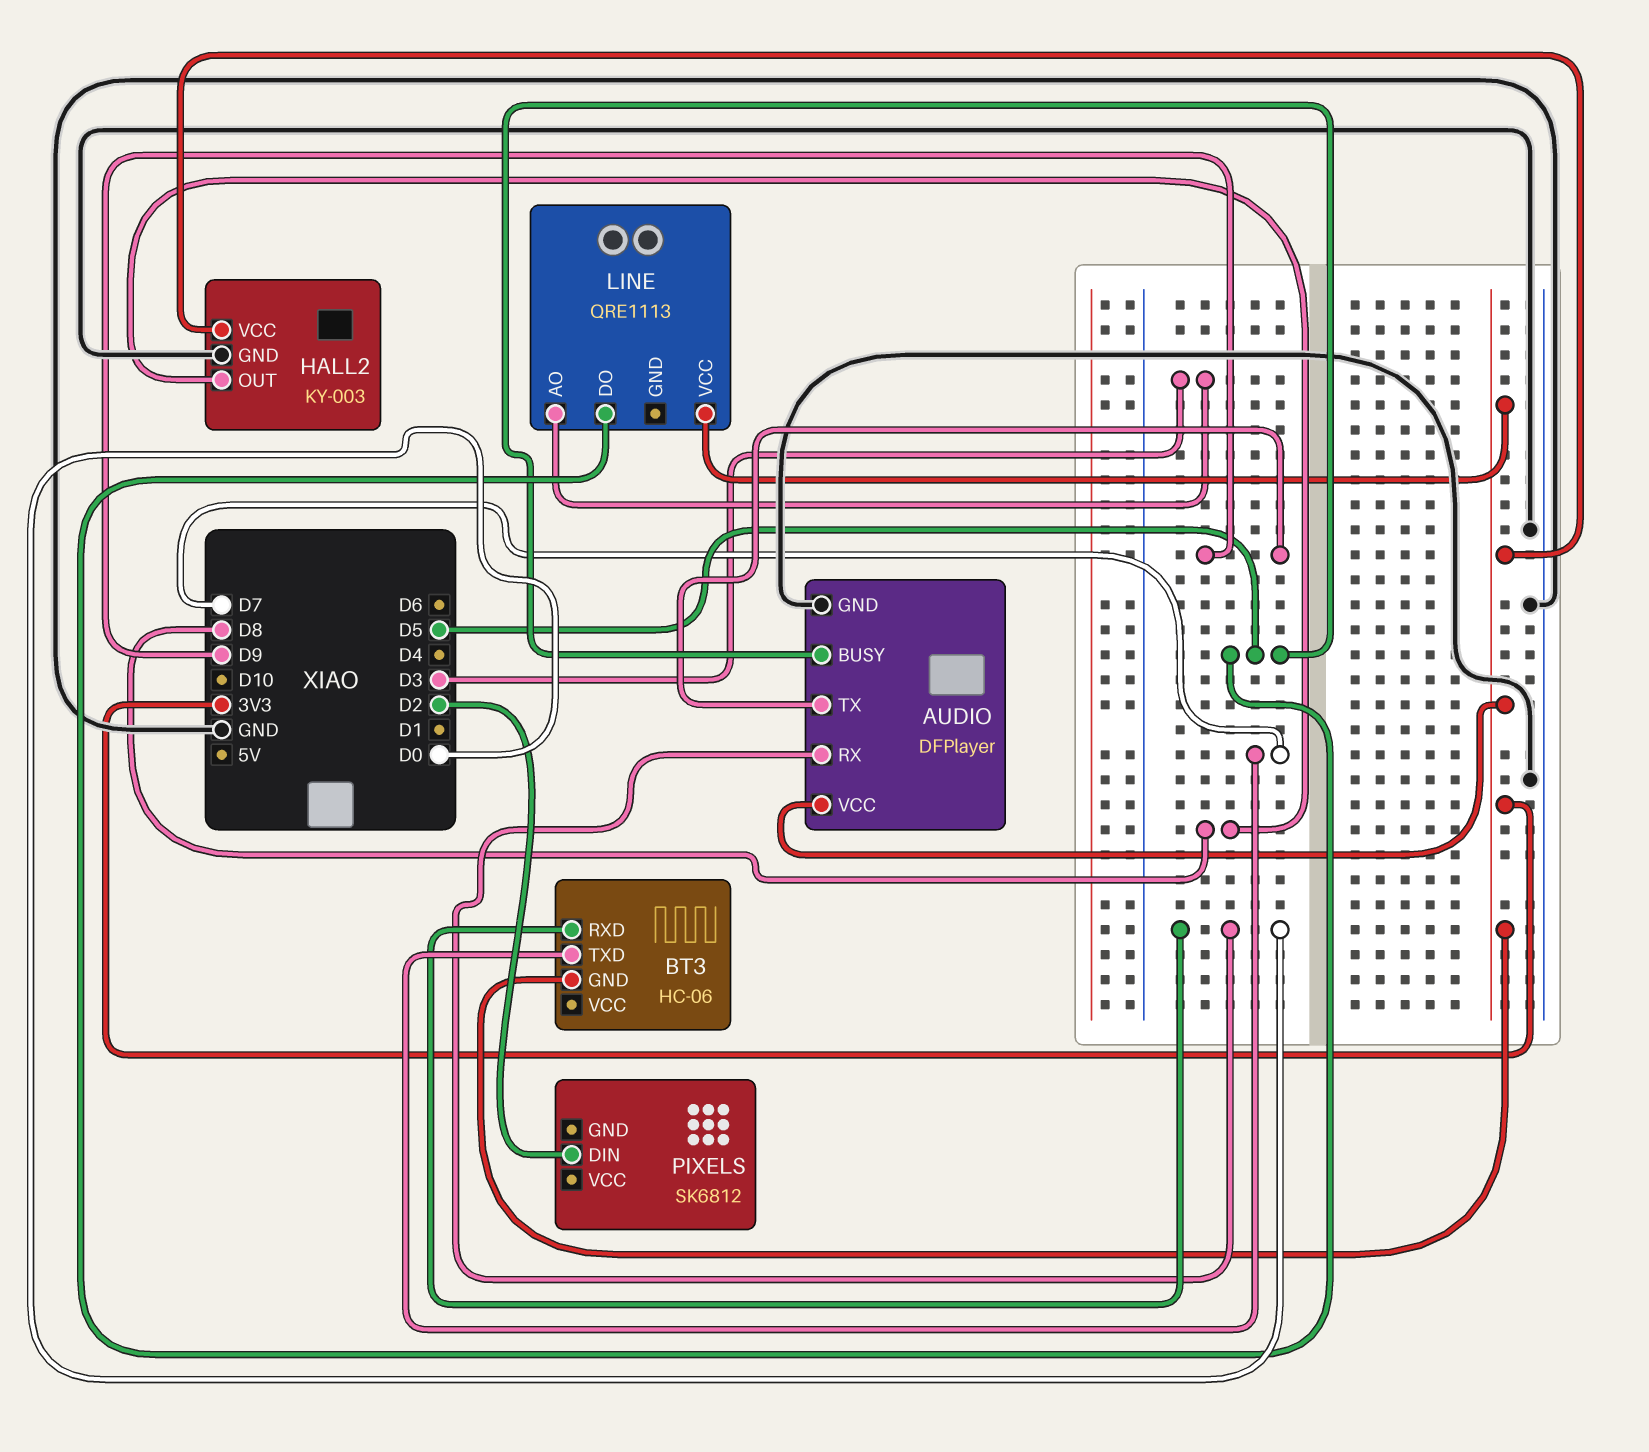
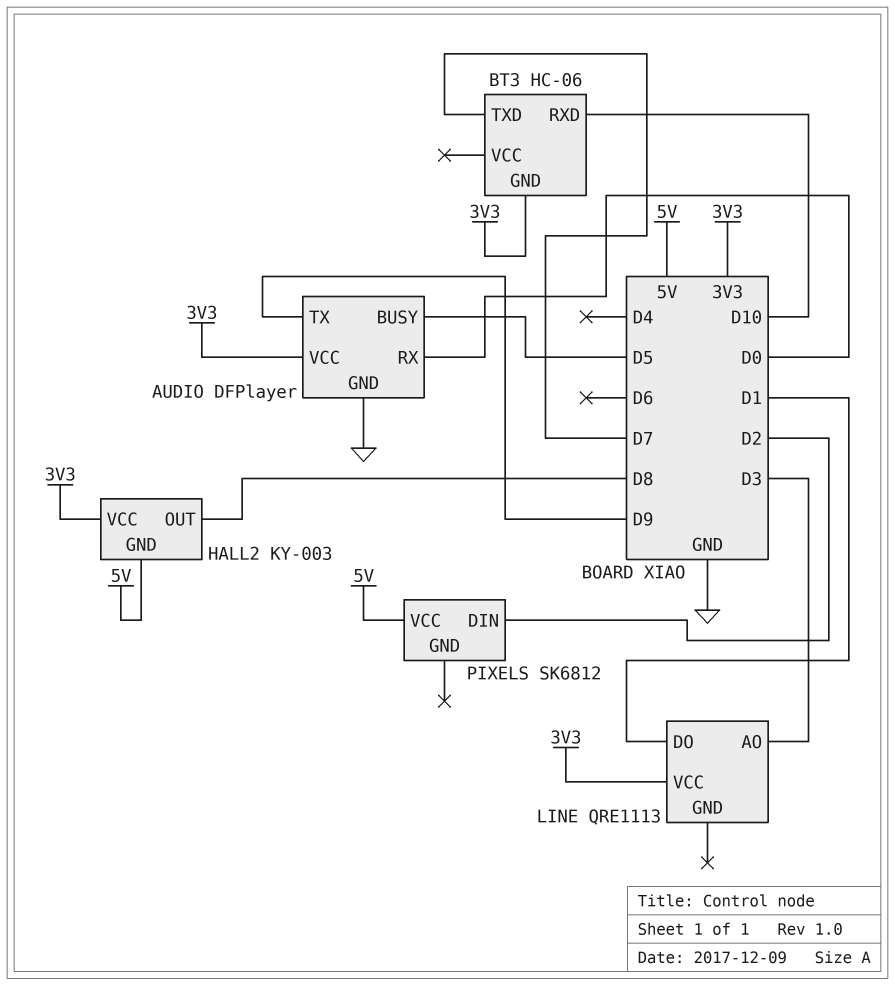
BT3 pin RXD: D0 -> D10
HALL2 pin GND: GND -> 5V
LINE pin DO: D5 -> D1
PIXELS pin VCC: none -> 5V

